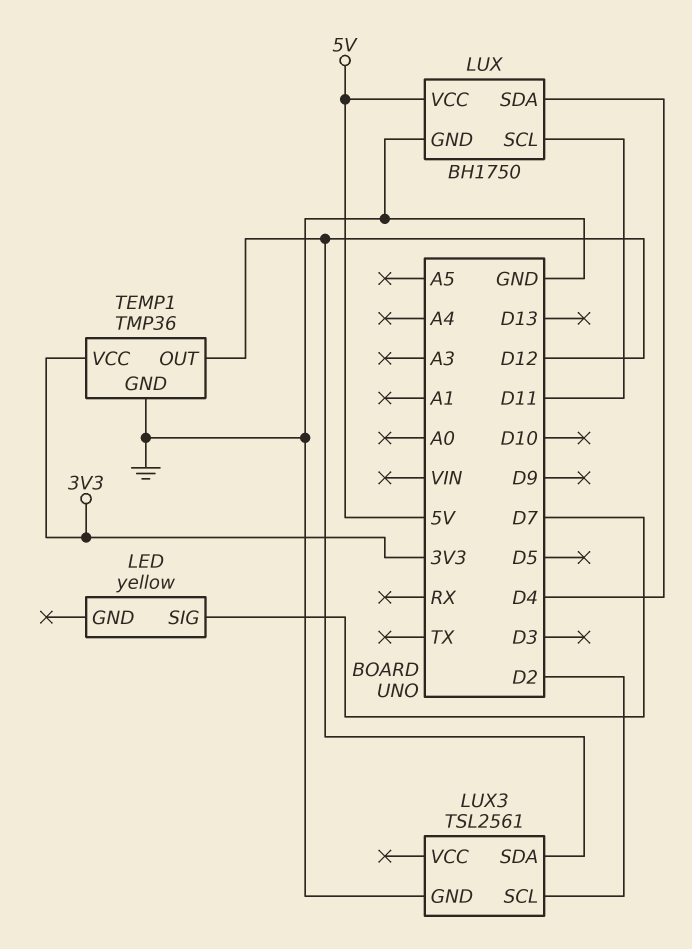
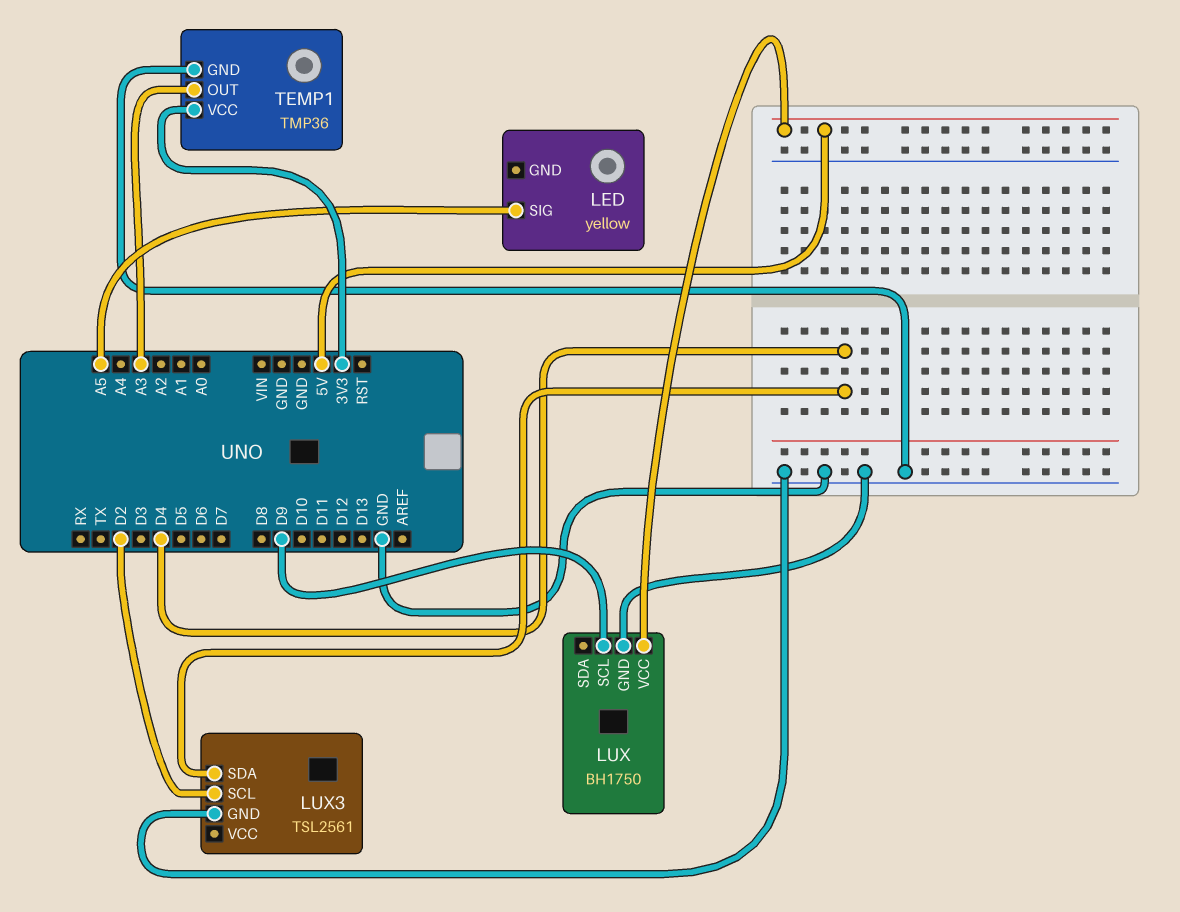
LED pin SIG: D7 -> A5
LUX pin SCL: D11 -> D9
LUX pin SDA: D4 -> none
LUX3 pin SDA: D12 -> D4
TEMP1 pin OUT: D12 -> A3

